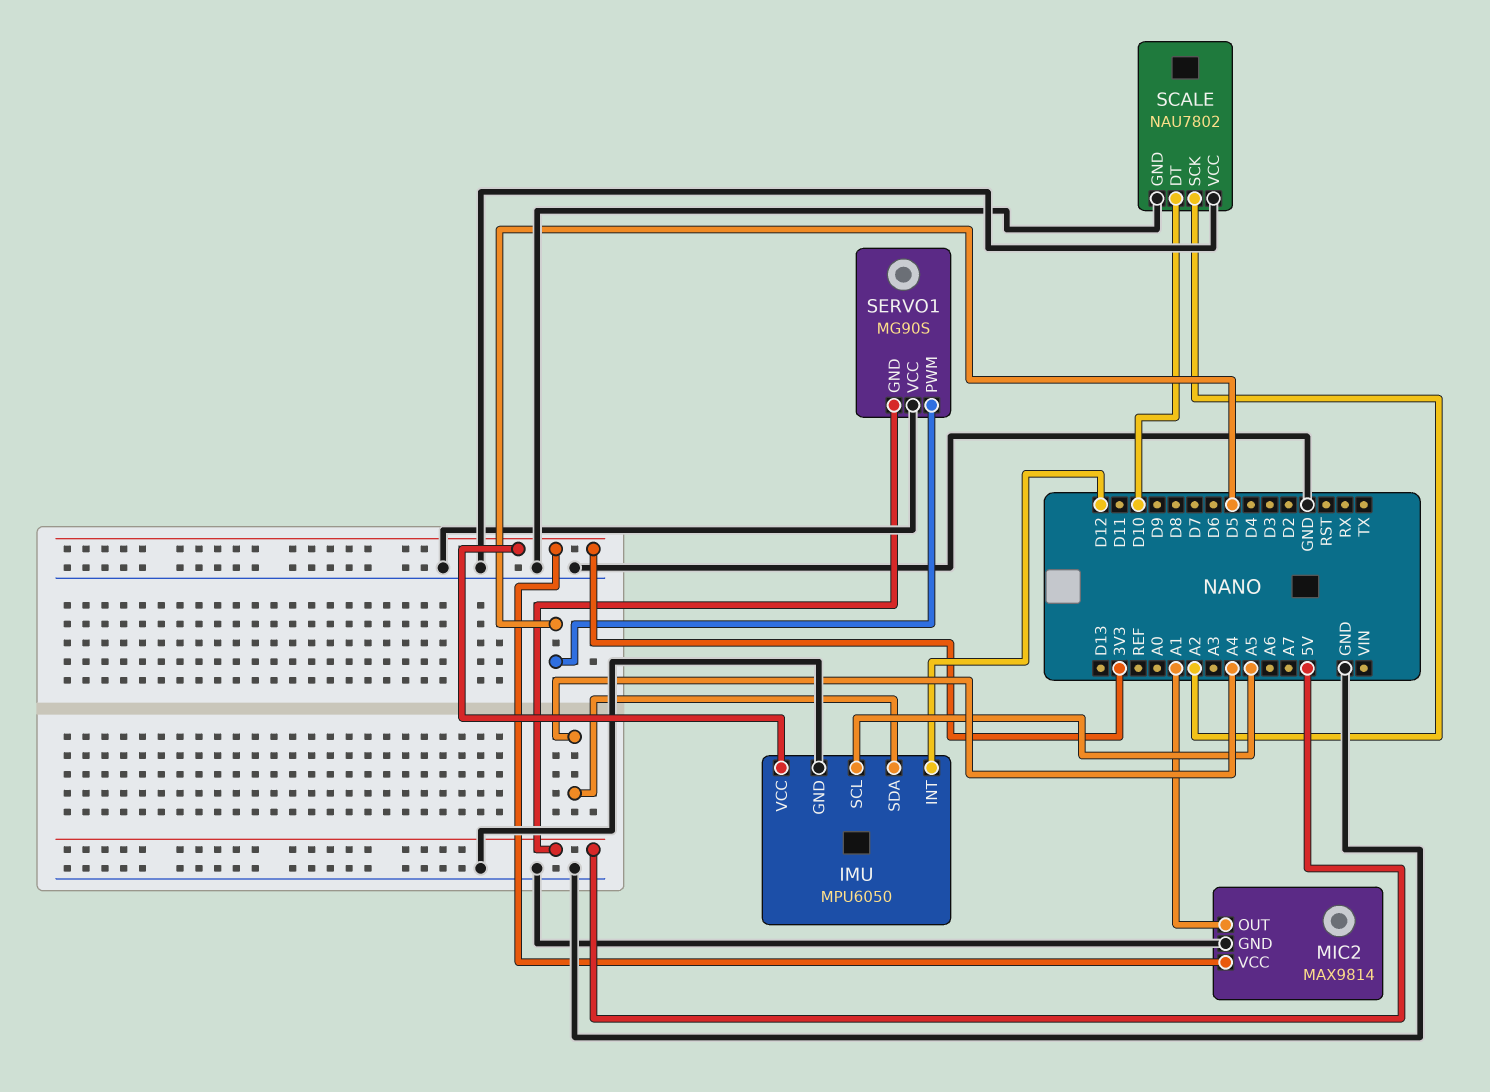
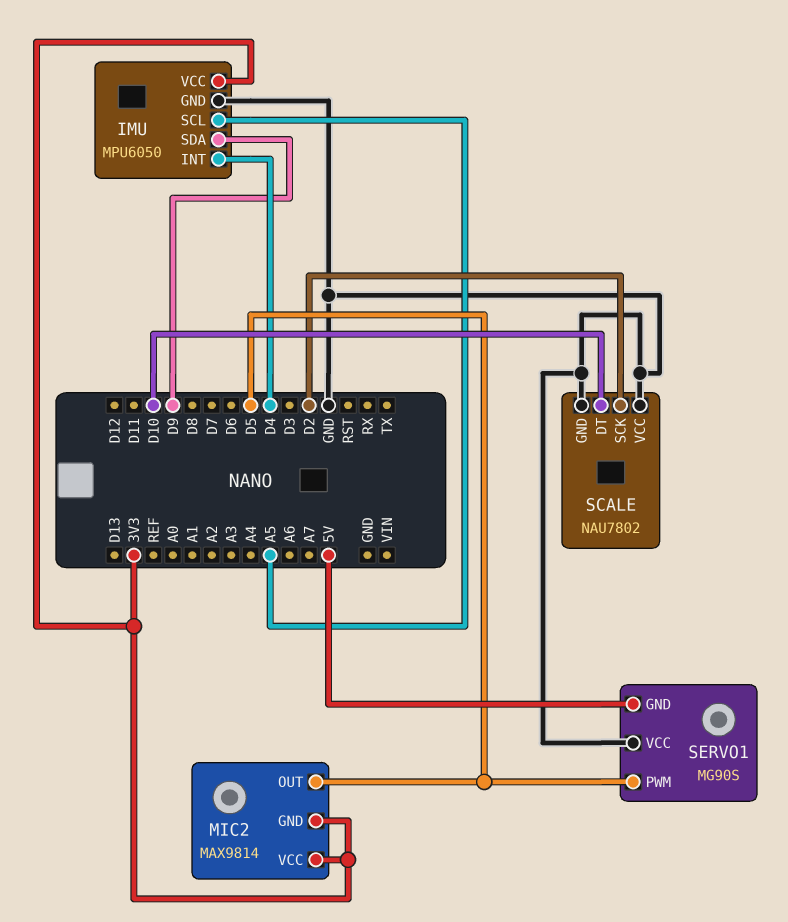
IMU pin INT: D12 -> D4
IMU pin SDA: A4 -> D9
MIC2 pin GND: GND -> 3V3
MIC2 pin OUT: A1 -> D5
SCALE pin SCK: A2 -> D2

